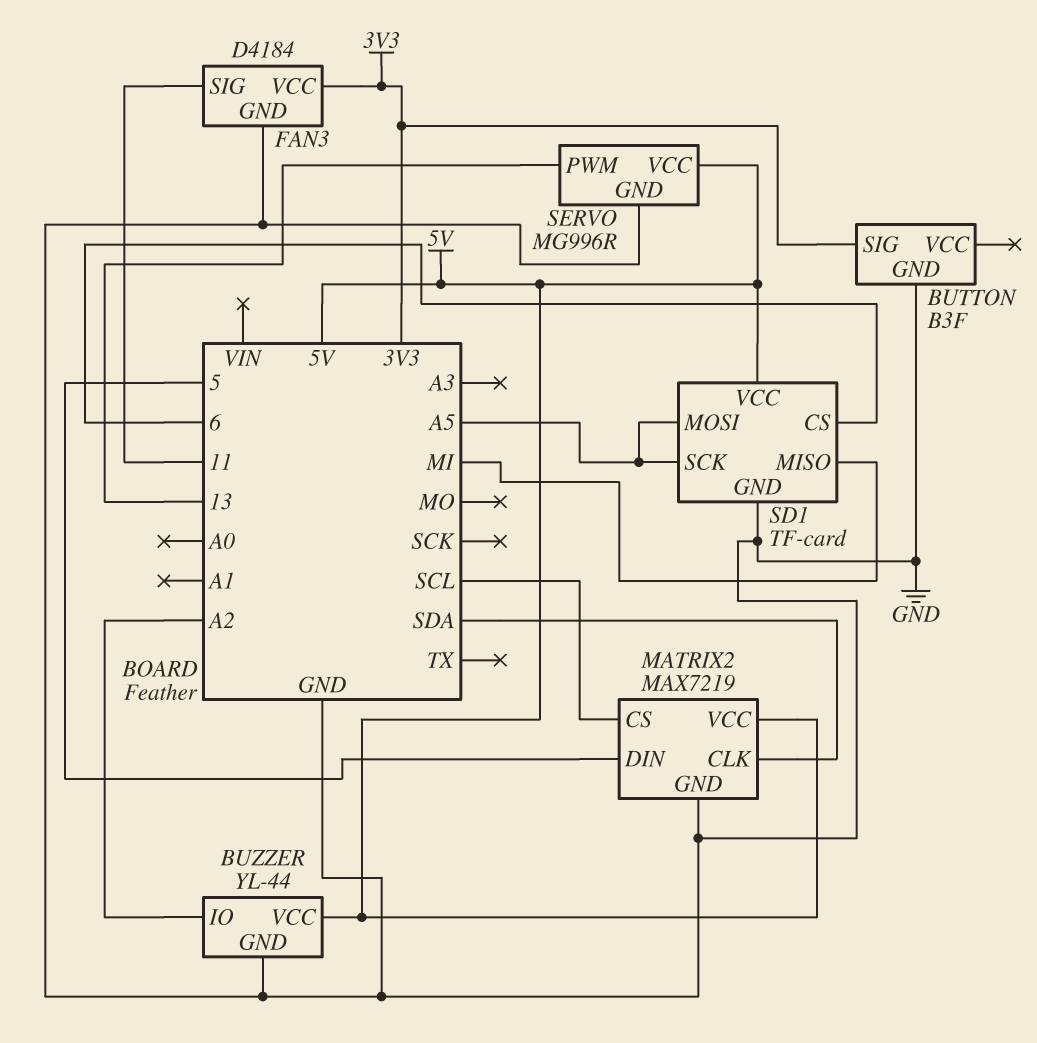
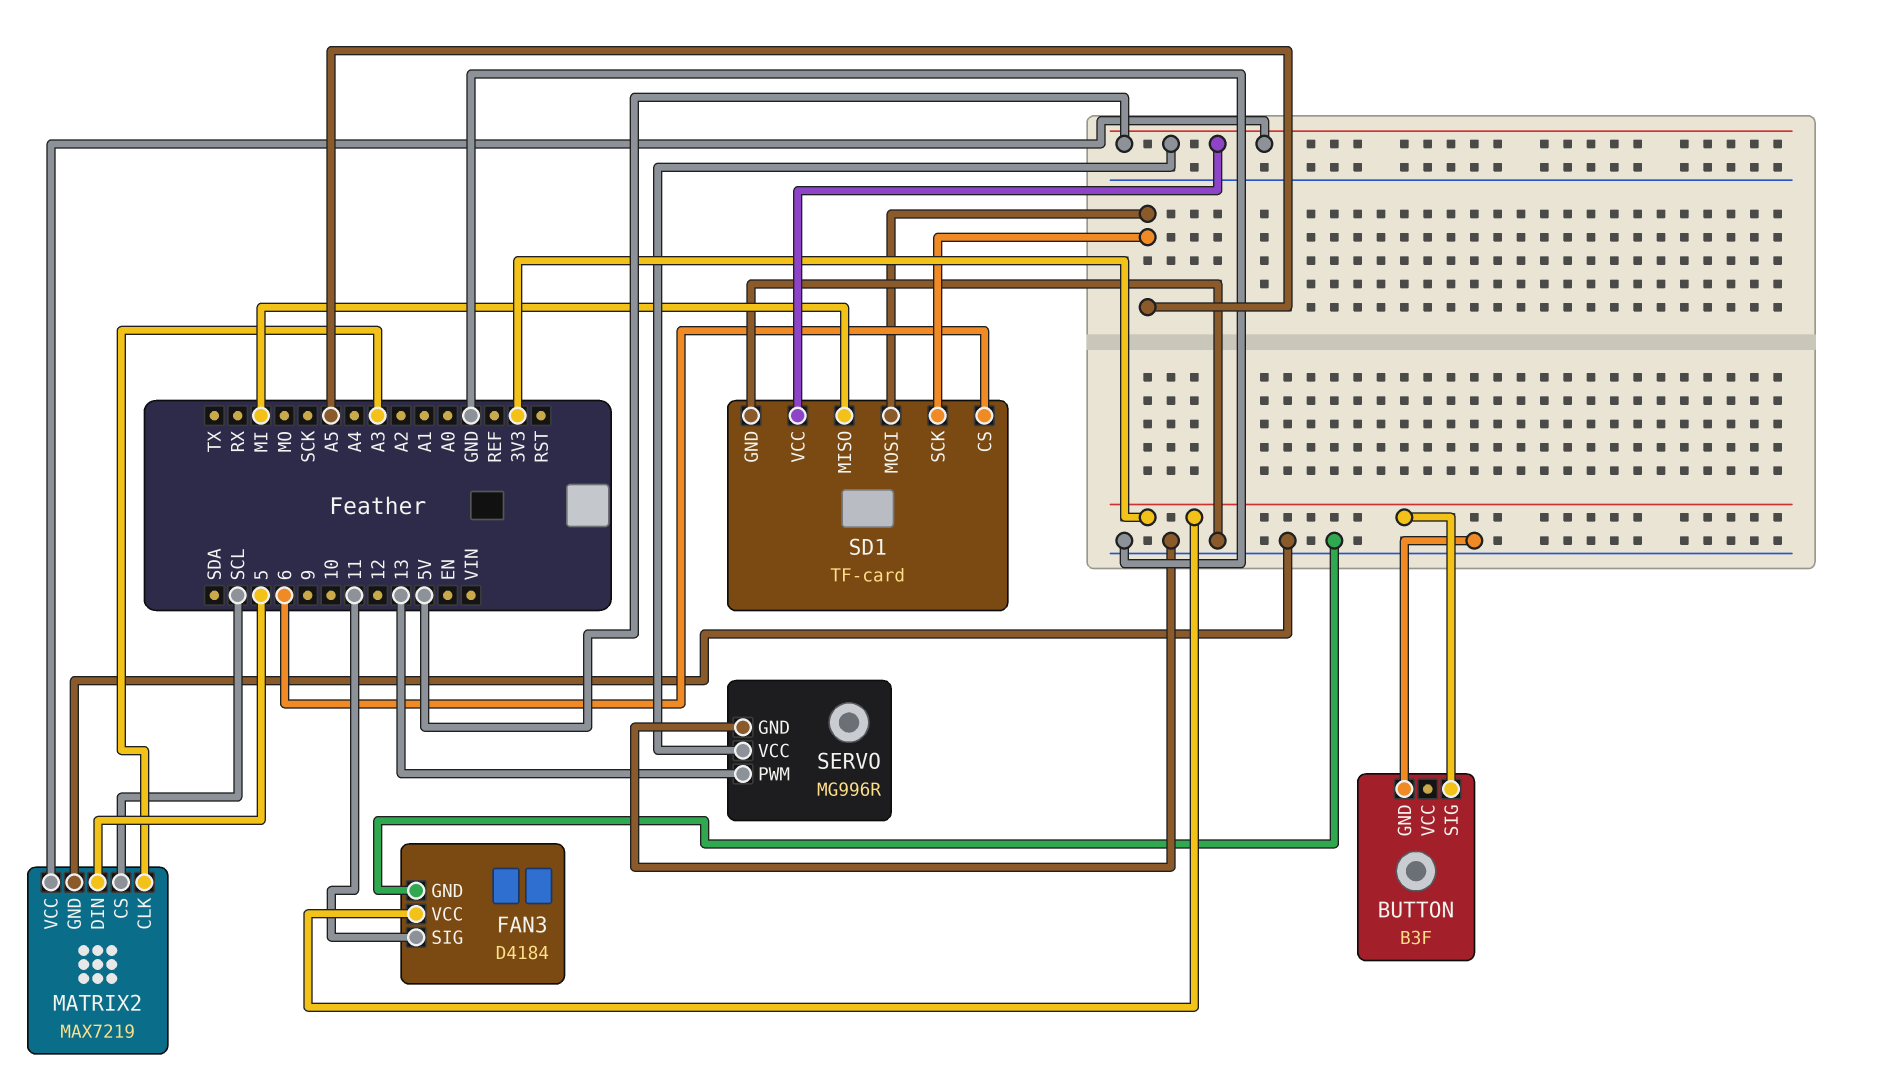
BUZZER: YL-44 -> none
BUZZER pin GND: GND -> none
BUZZER pin IO: A2 -> none
BUZZER pin VCC: 5V -> none
MATRIX2 pin CLK: SDA -> A3

